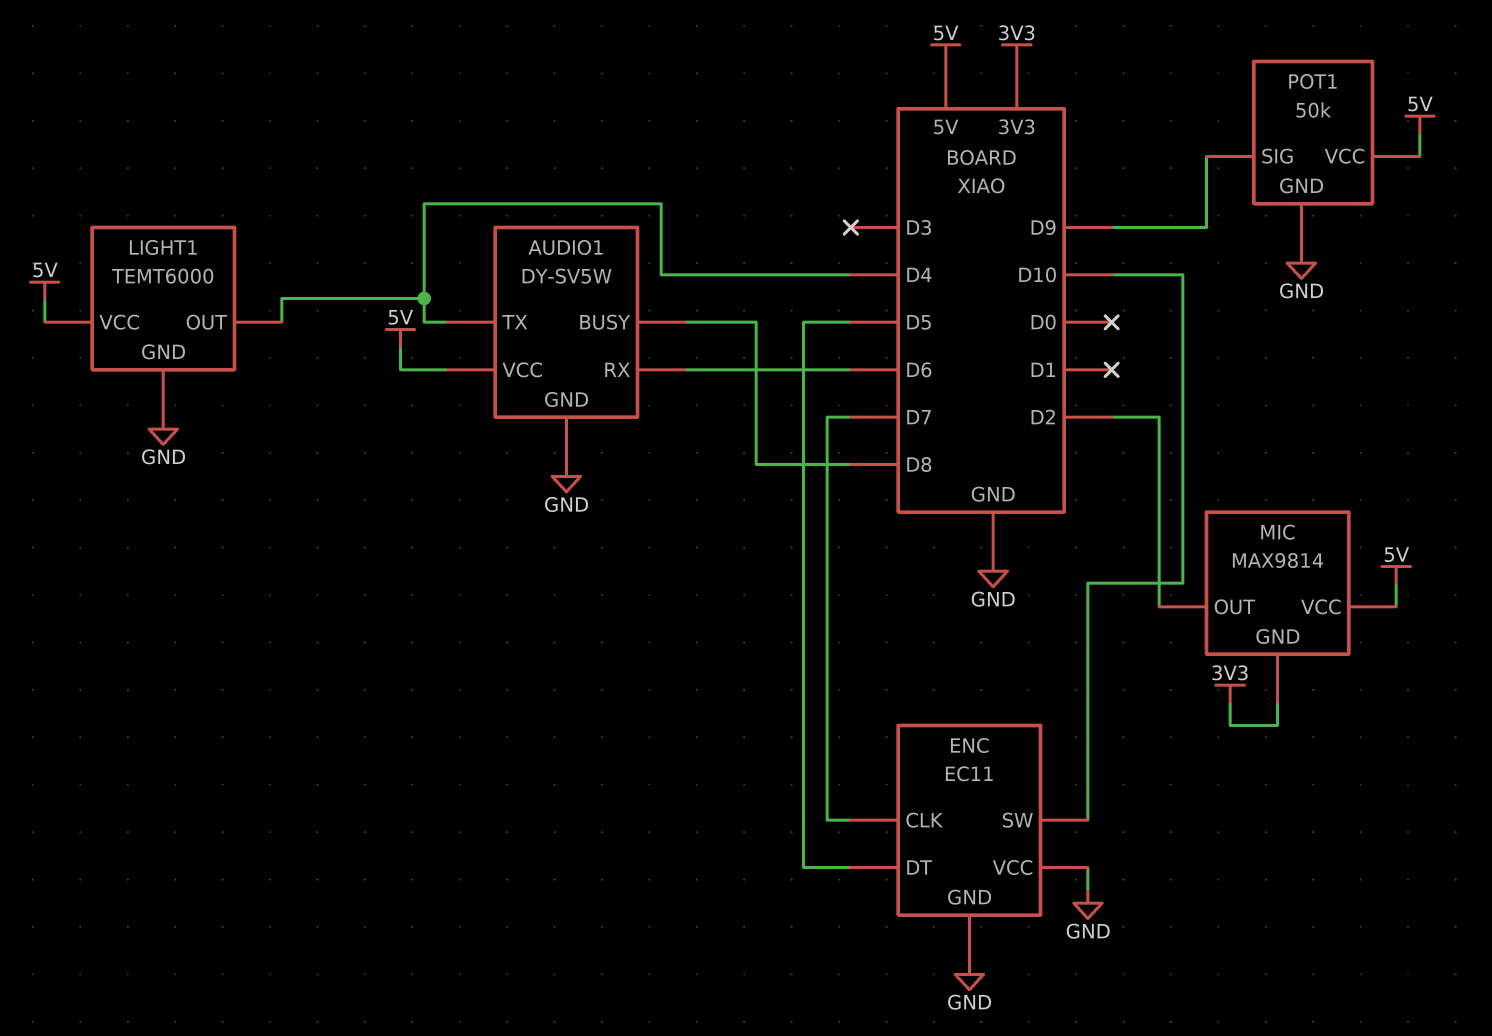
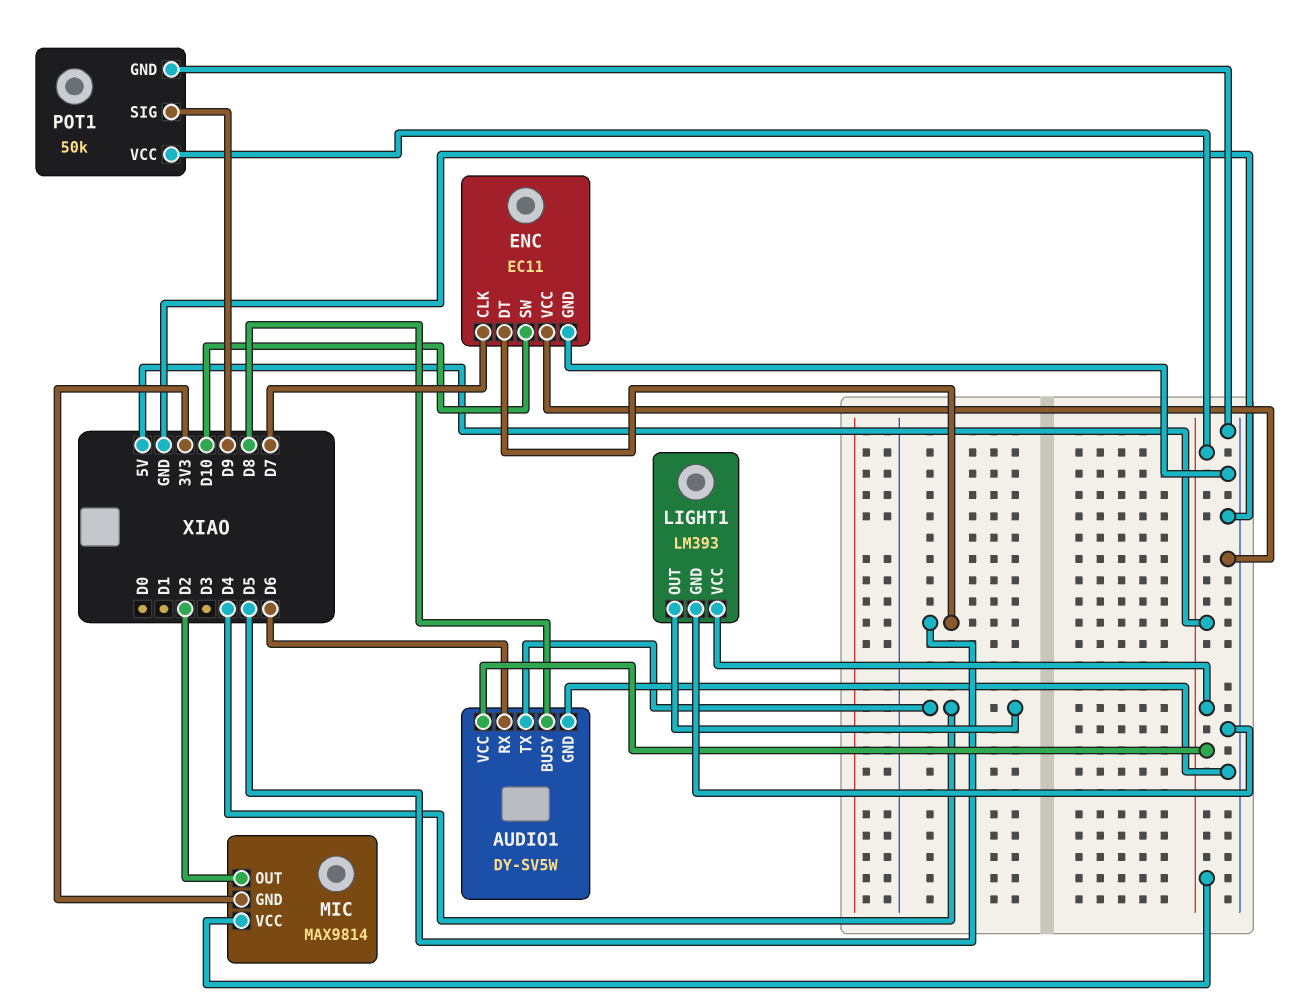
LIGHT1: TEMT6000 -> LM393

